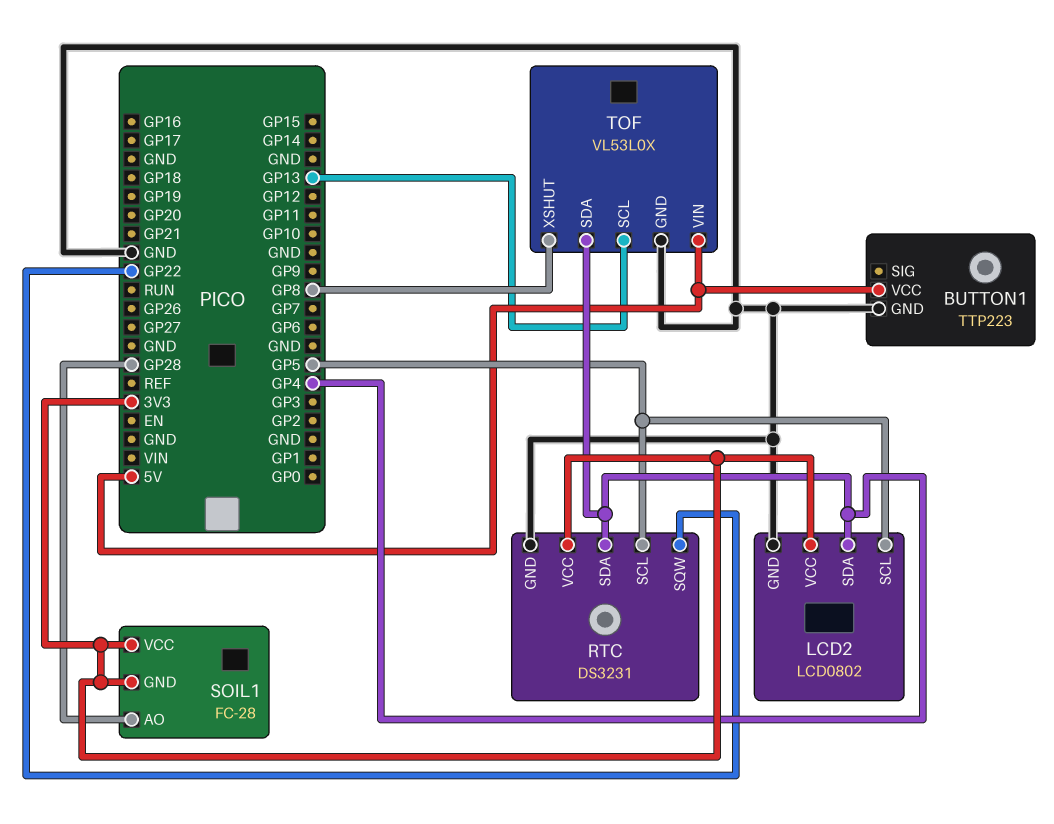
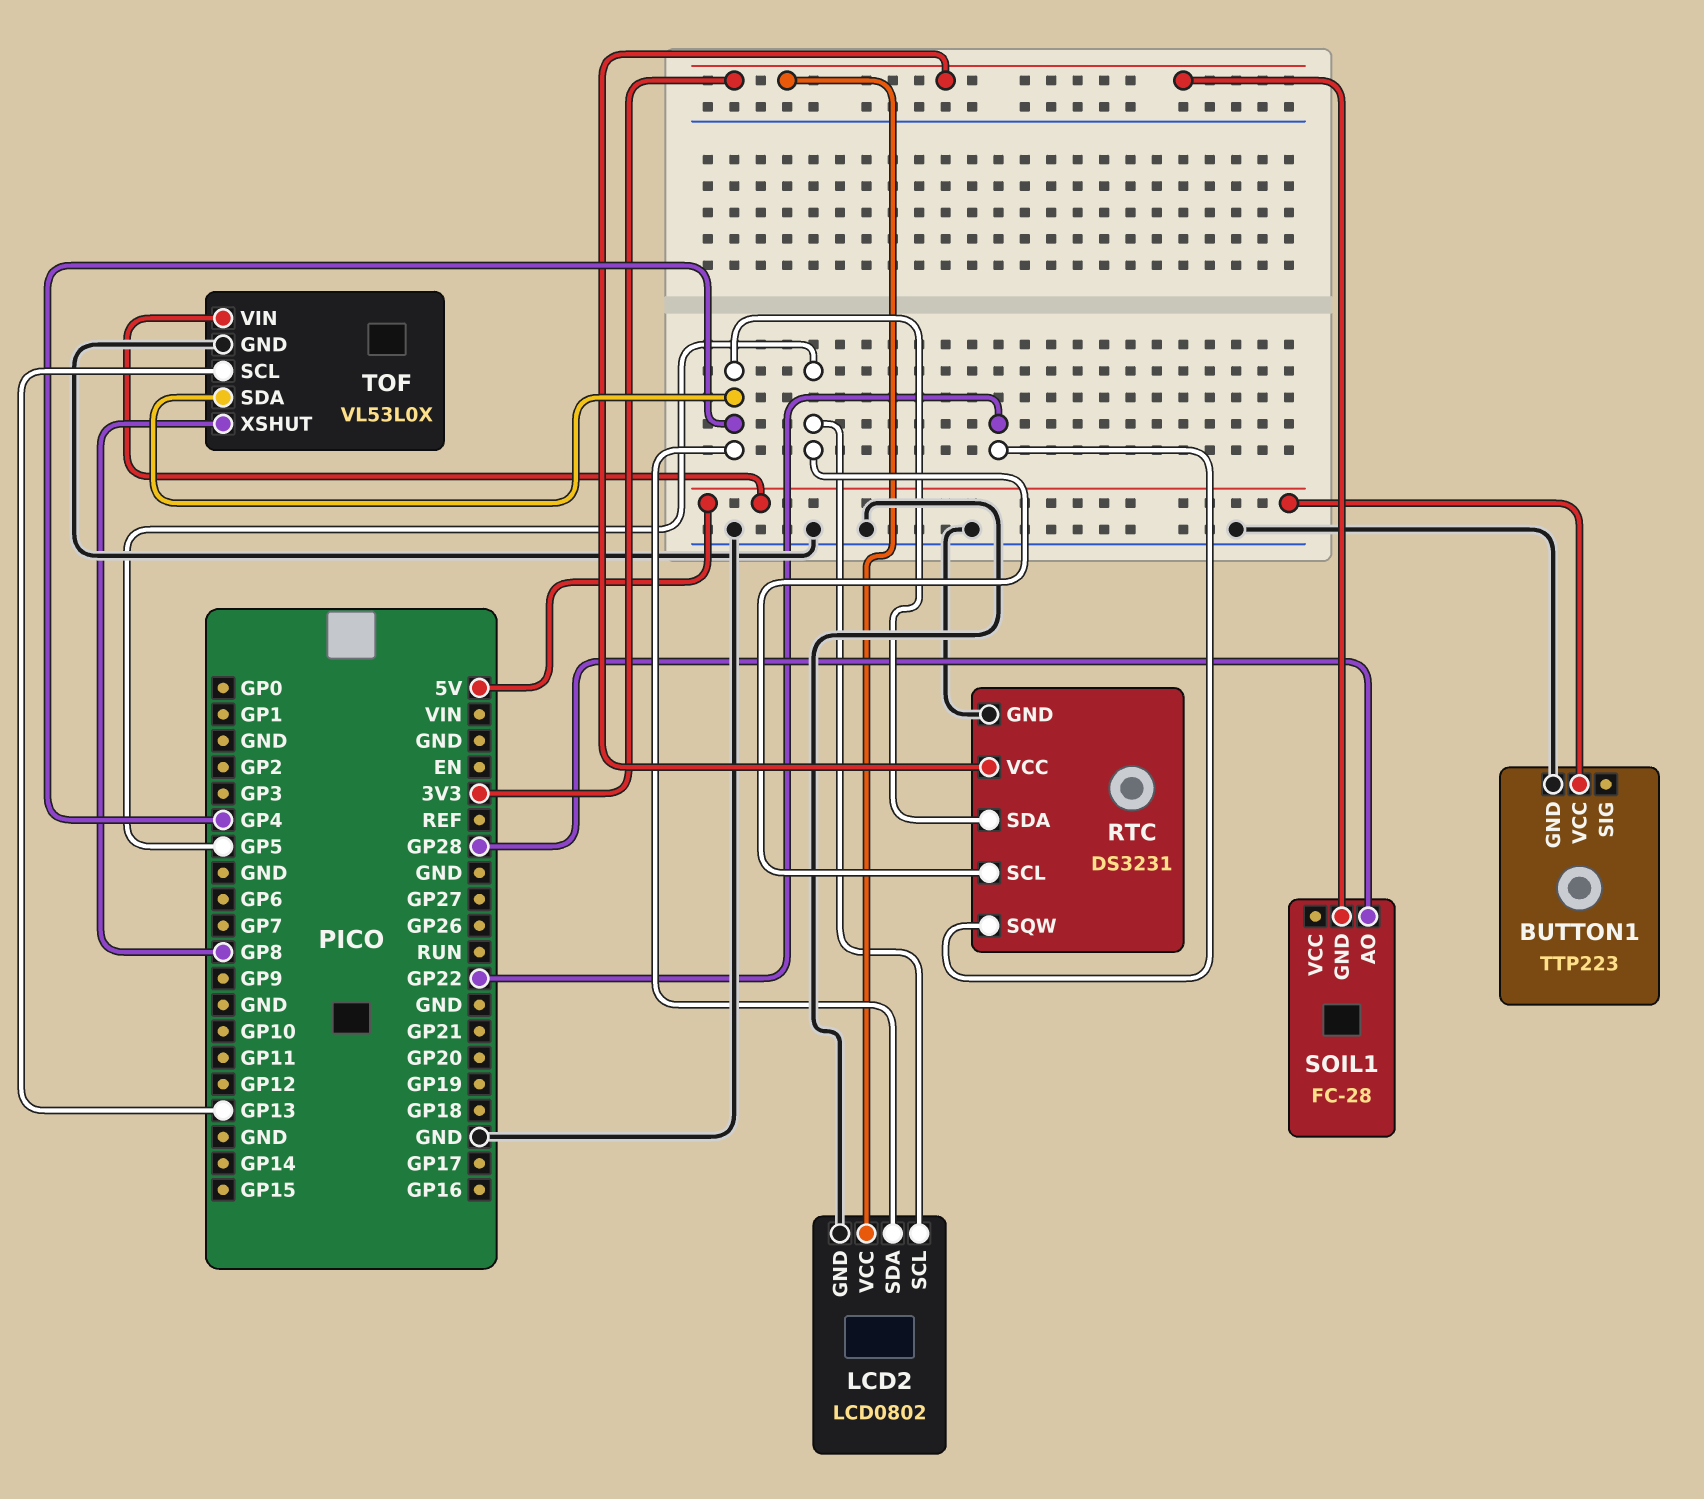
SOIL1 pin VCC: 3V3 -> none

